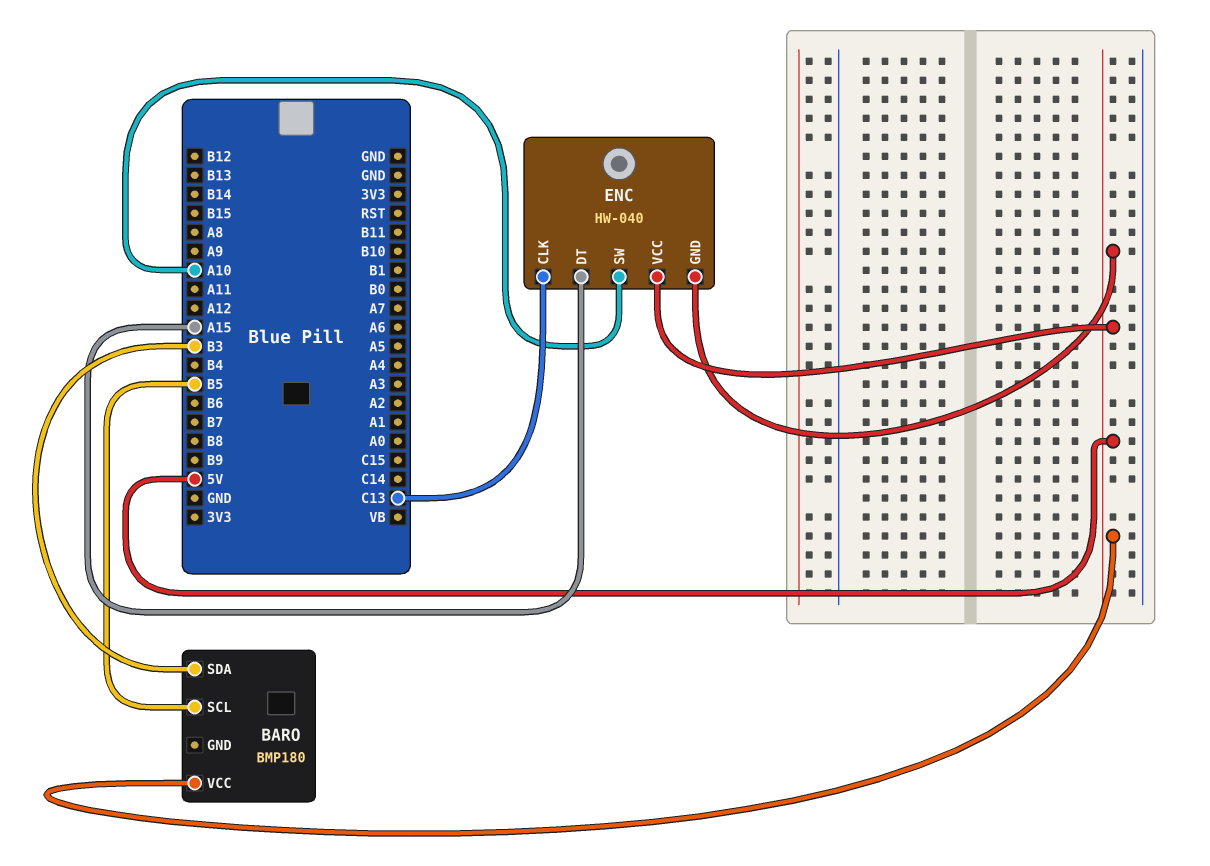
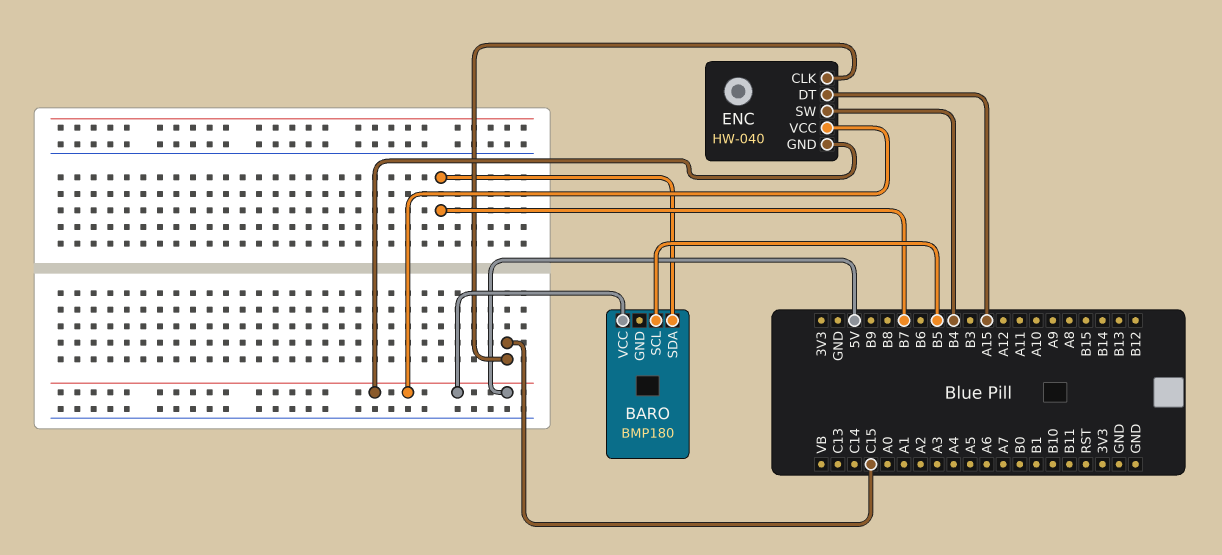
BARO pin SDA: B3 -> B7
ENC pin CLK: C13 -> C15
ENC pin SW: A10 -> B4

